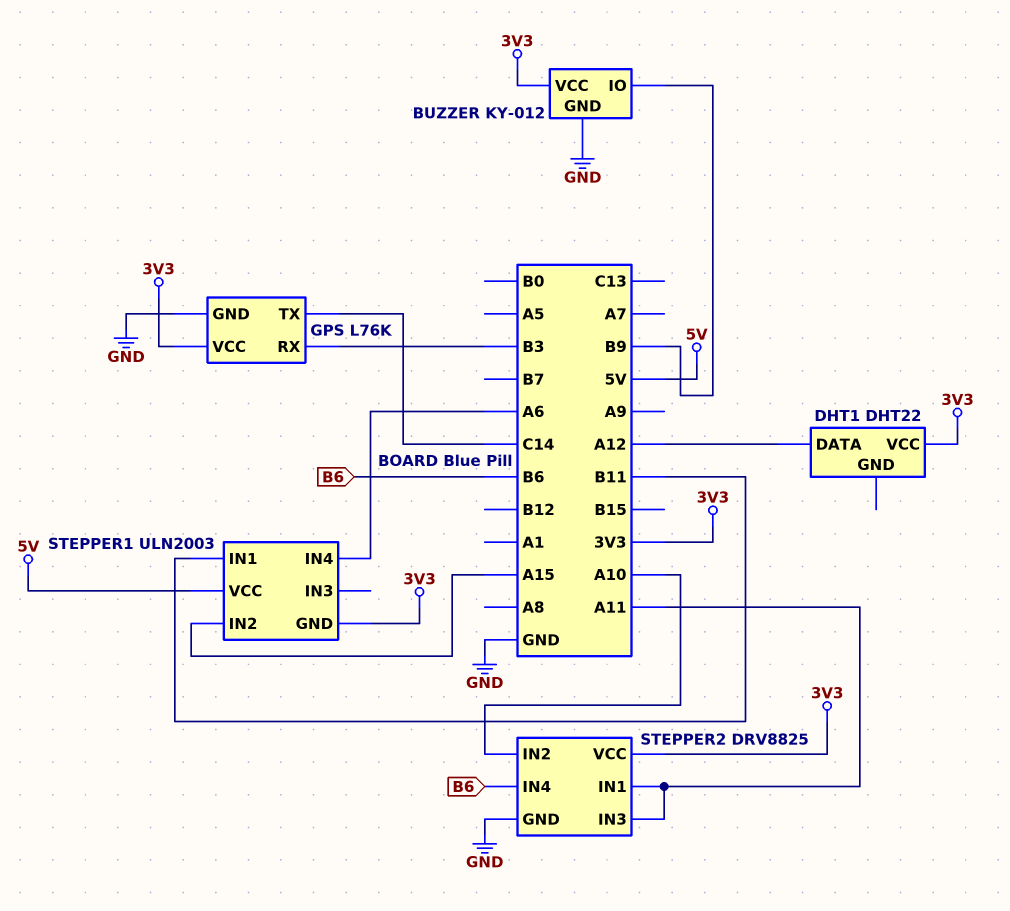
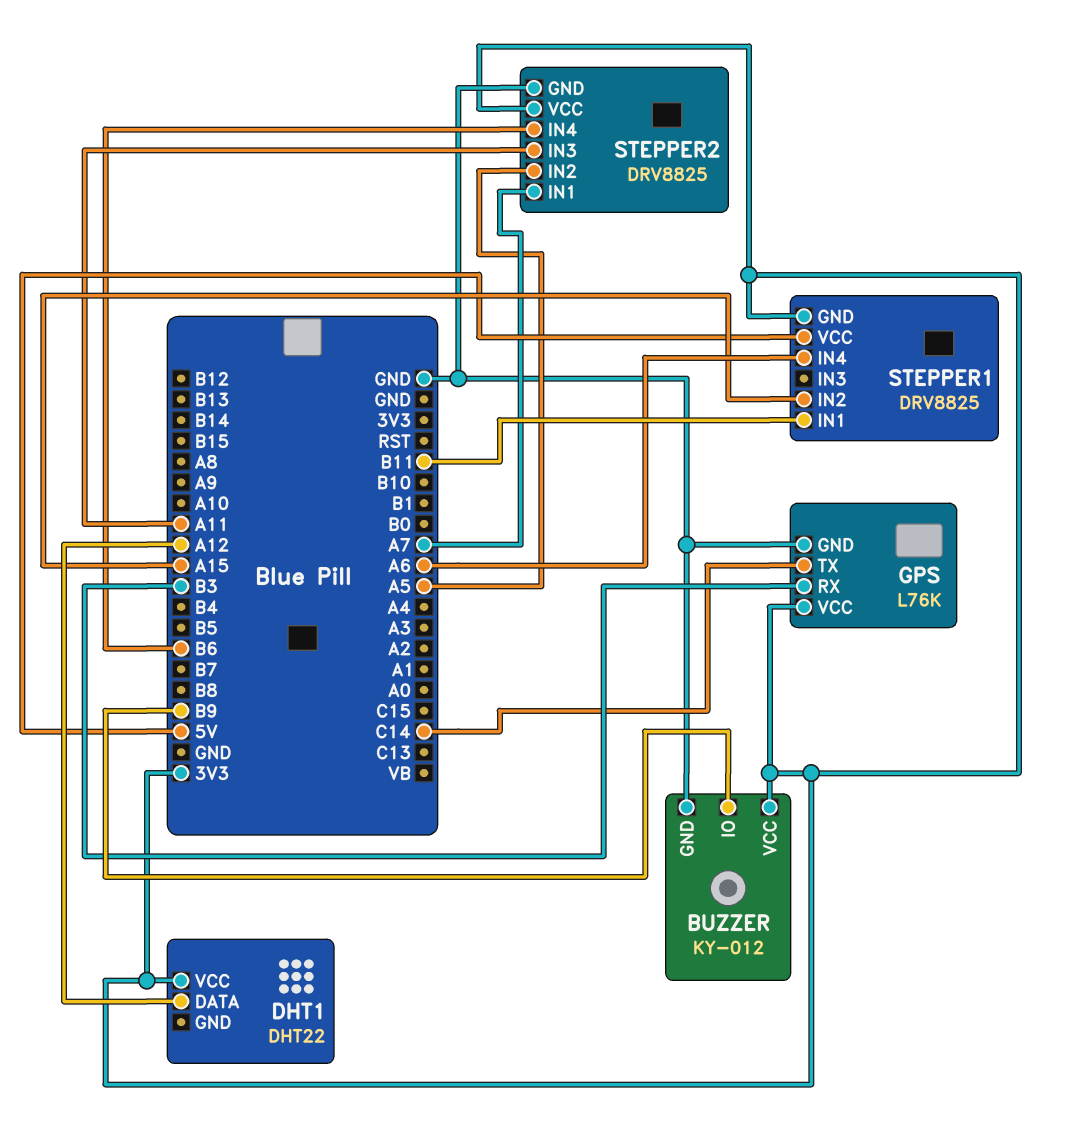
STEPPER1: ULN2003 -> DRV8825
STEPPER2 pin IN1: A11 -> A7
STEPPER2 pin IN2: A10 -> A5

